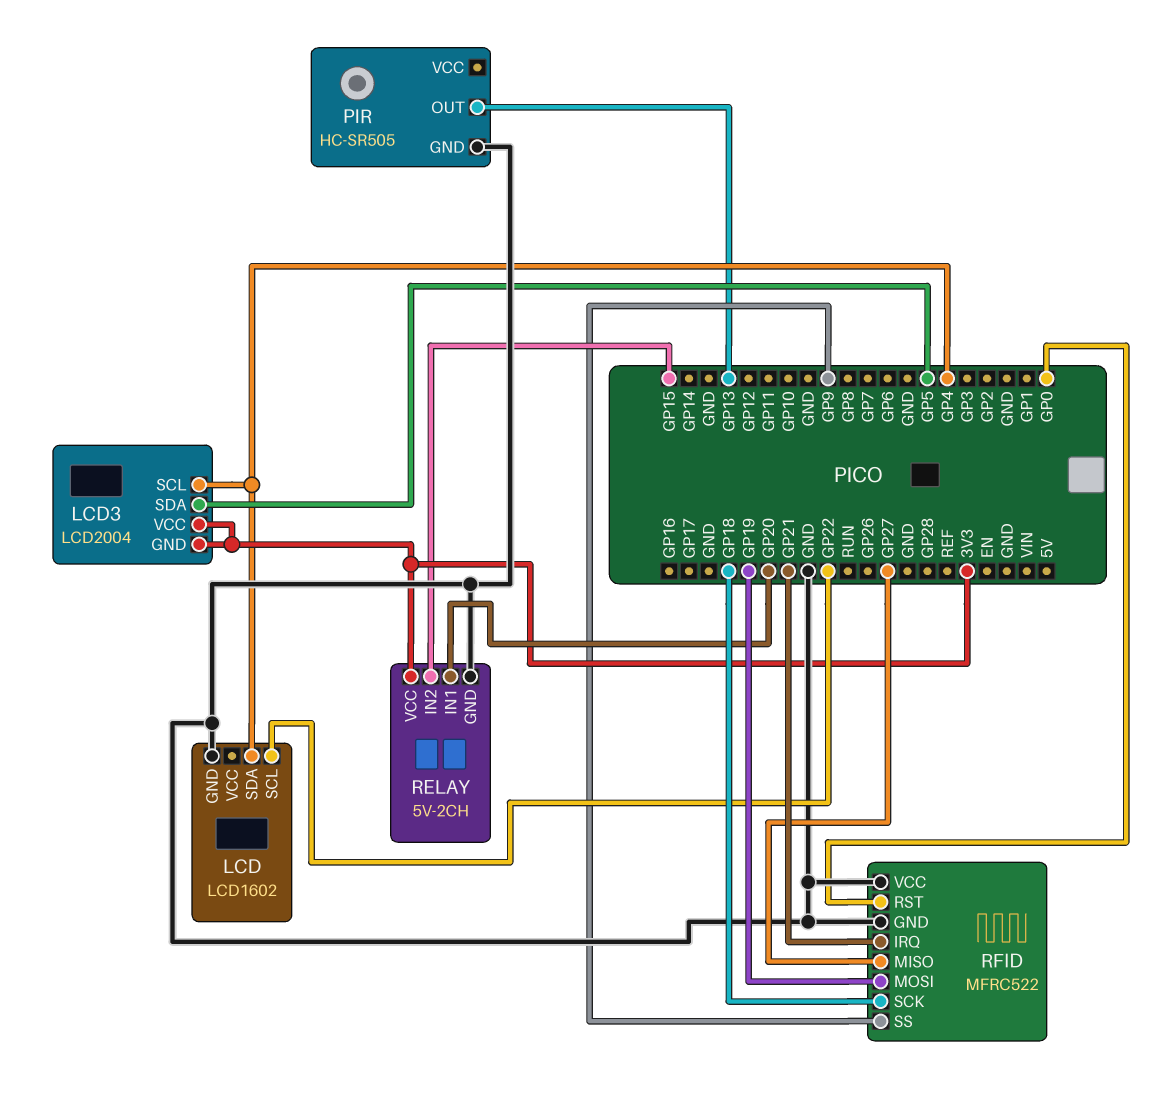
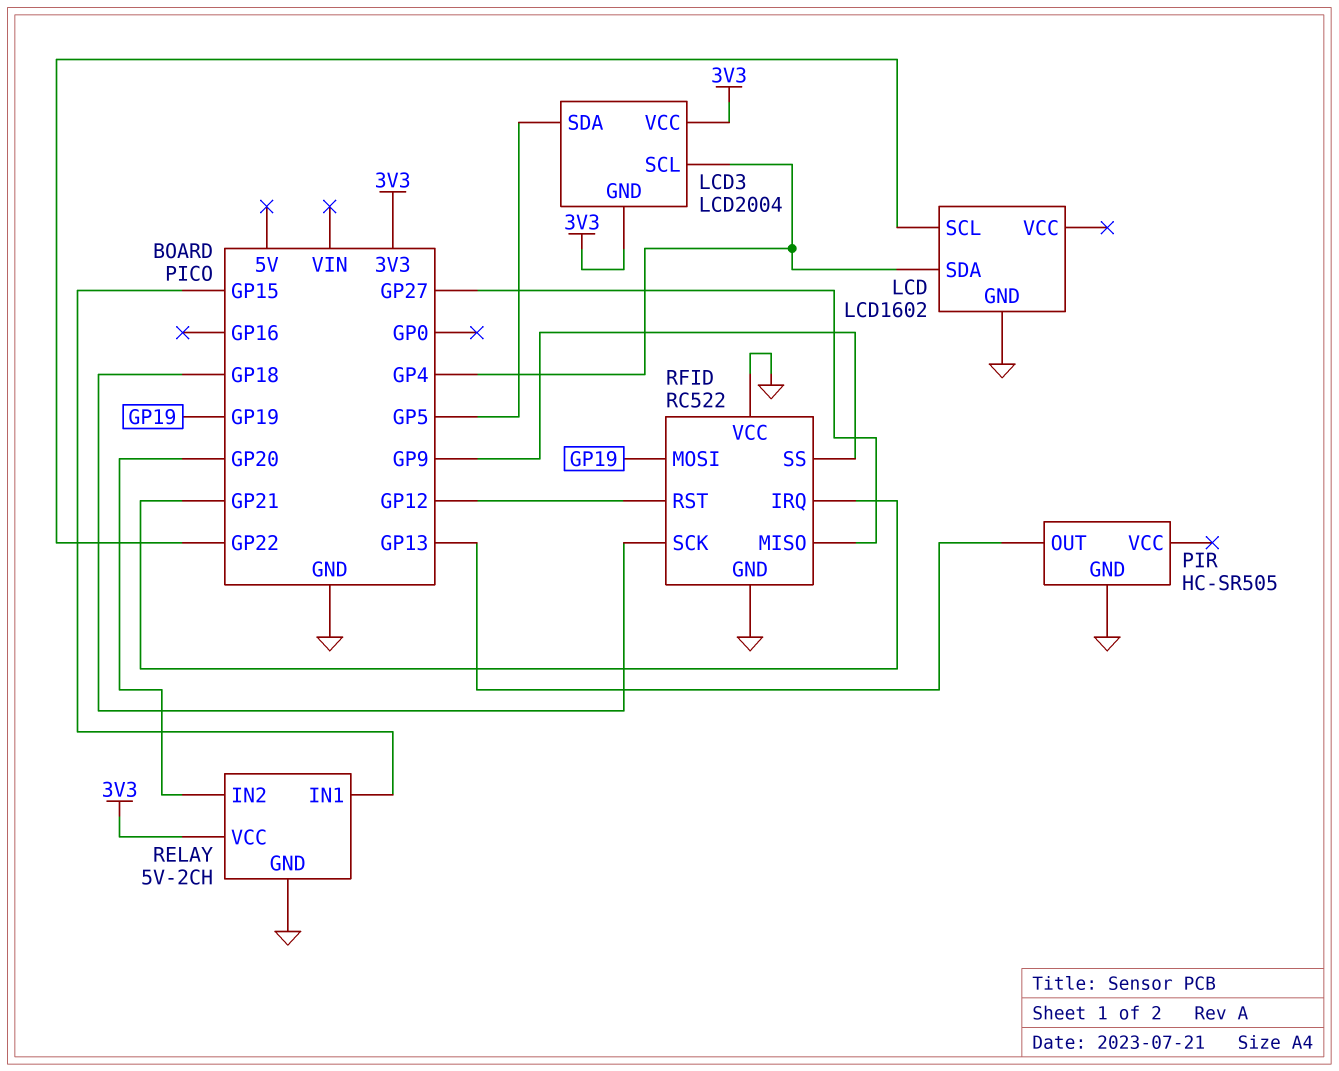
RELAY pin IN1: GP20 -> GP15
RELAY pin IN2: GP15 -> GP20
RFID: MFRC522 -> RC522
RFID pin RST: GP0 -> GP12

